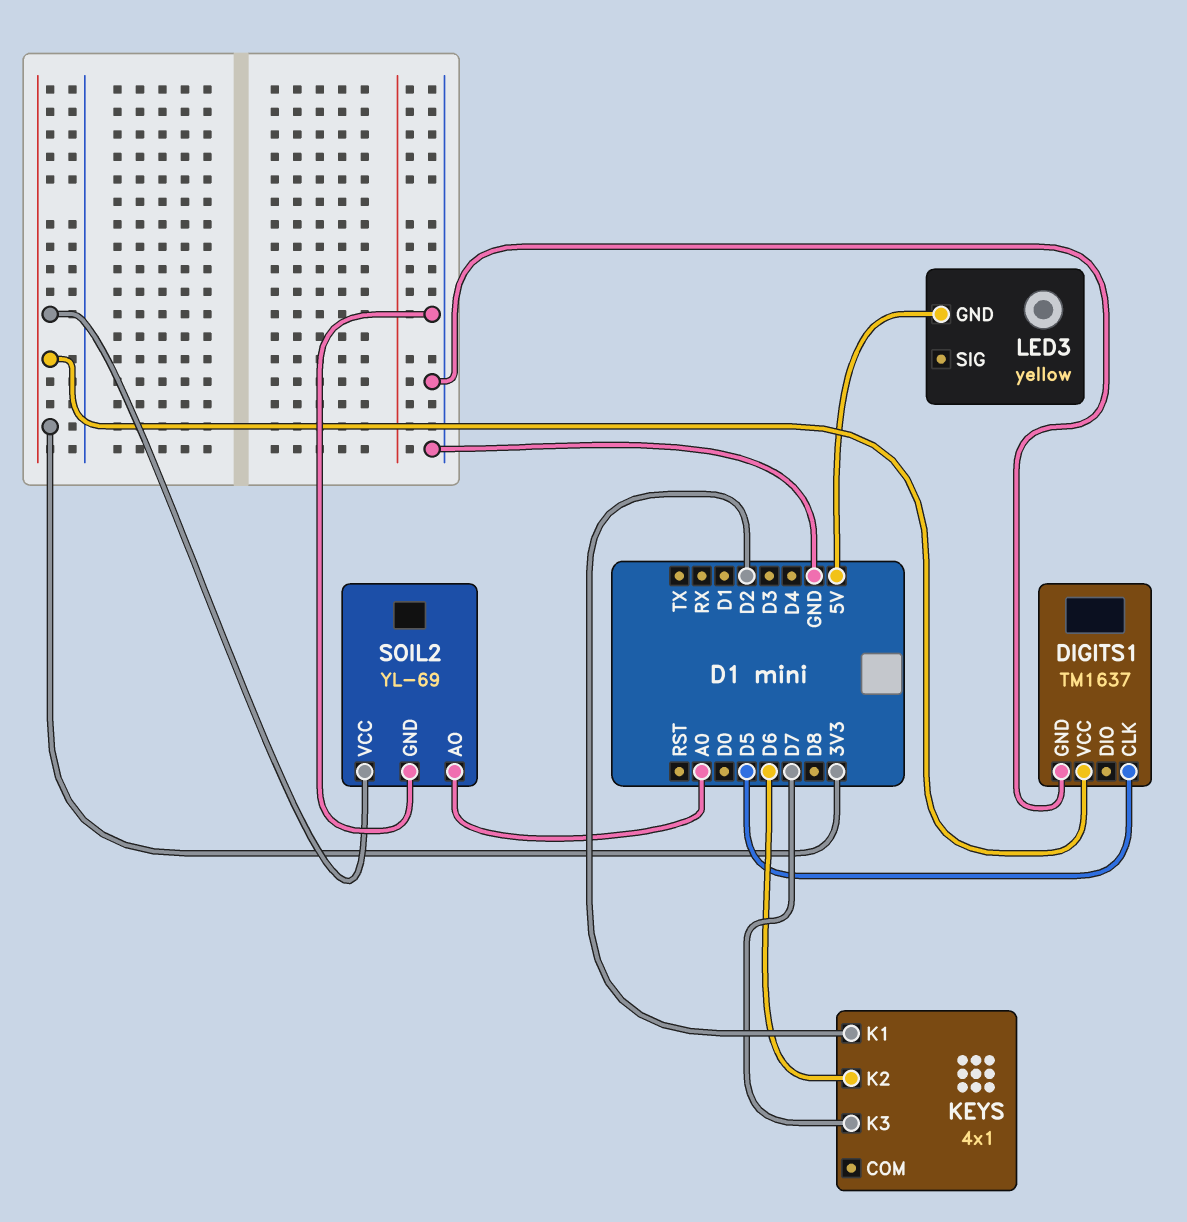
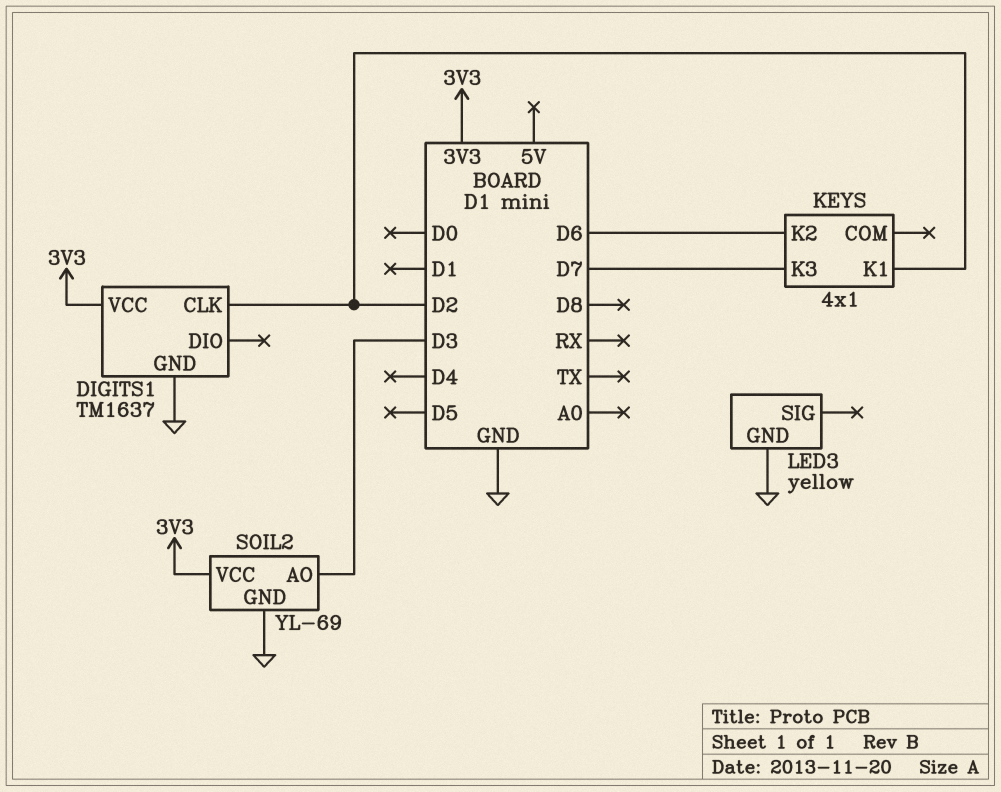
DIGITS1 pin CLK: D5 -> D2
LED3 pin GND: 5V -> GND
SOIL2 pin AO: A0 -> D3

